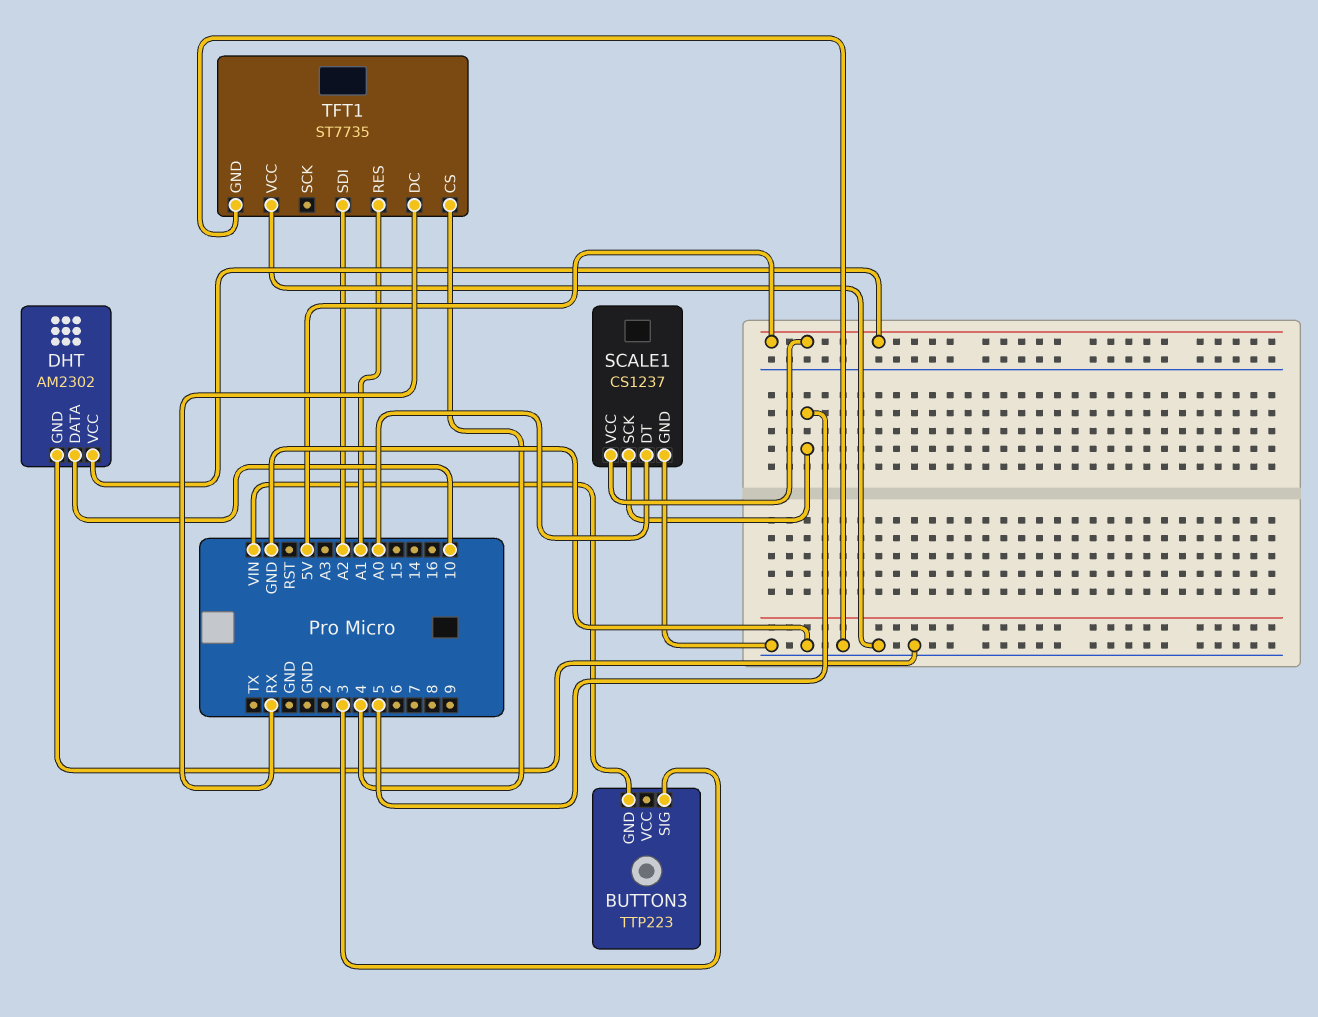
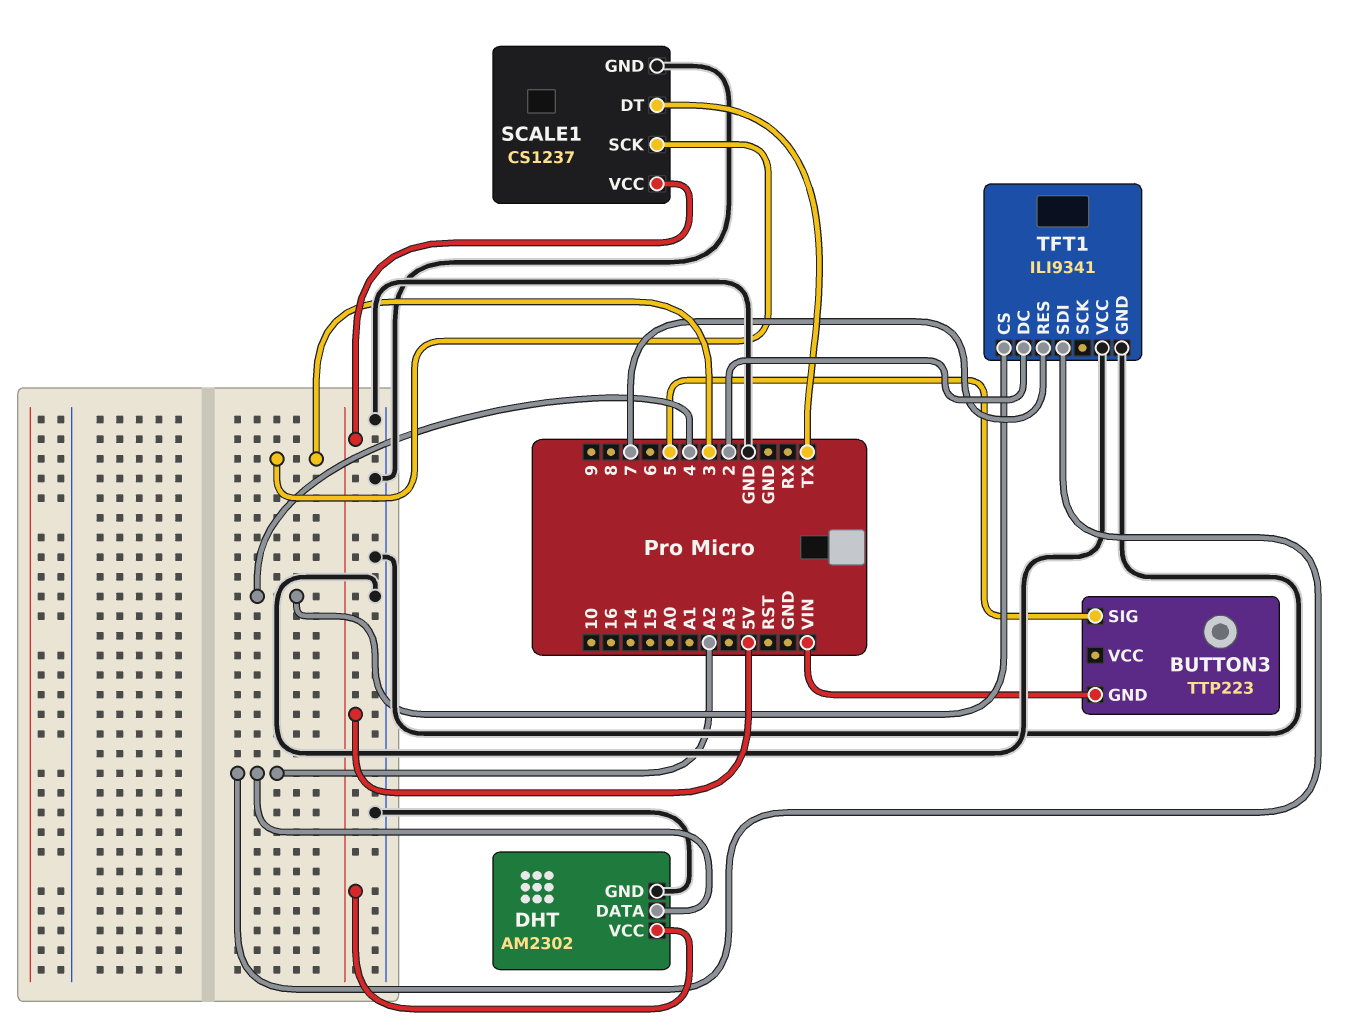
BUTTON3 pin SIG: 3 -> 5
DHT pin DATA: 10 -> A2
SCALE1 pin DT: A0 -> TX
SCALE1 pin SCK: 5 -> 3
TFT1: ST7735 -> ILI9341
TFT1 pin DC: RX -> 2
TFT1 pin RES: A1 -> 7

